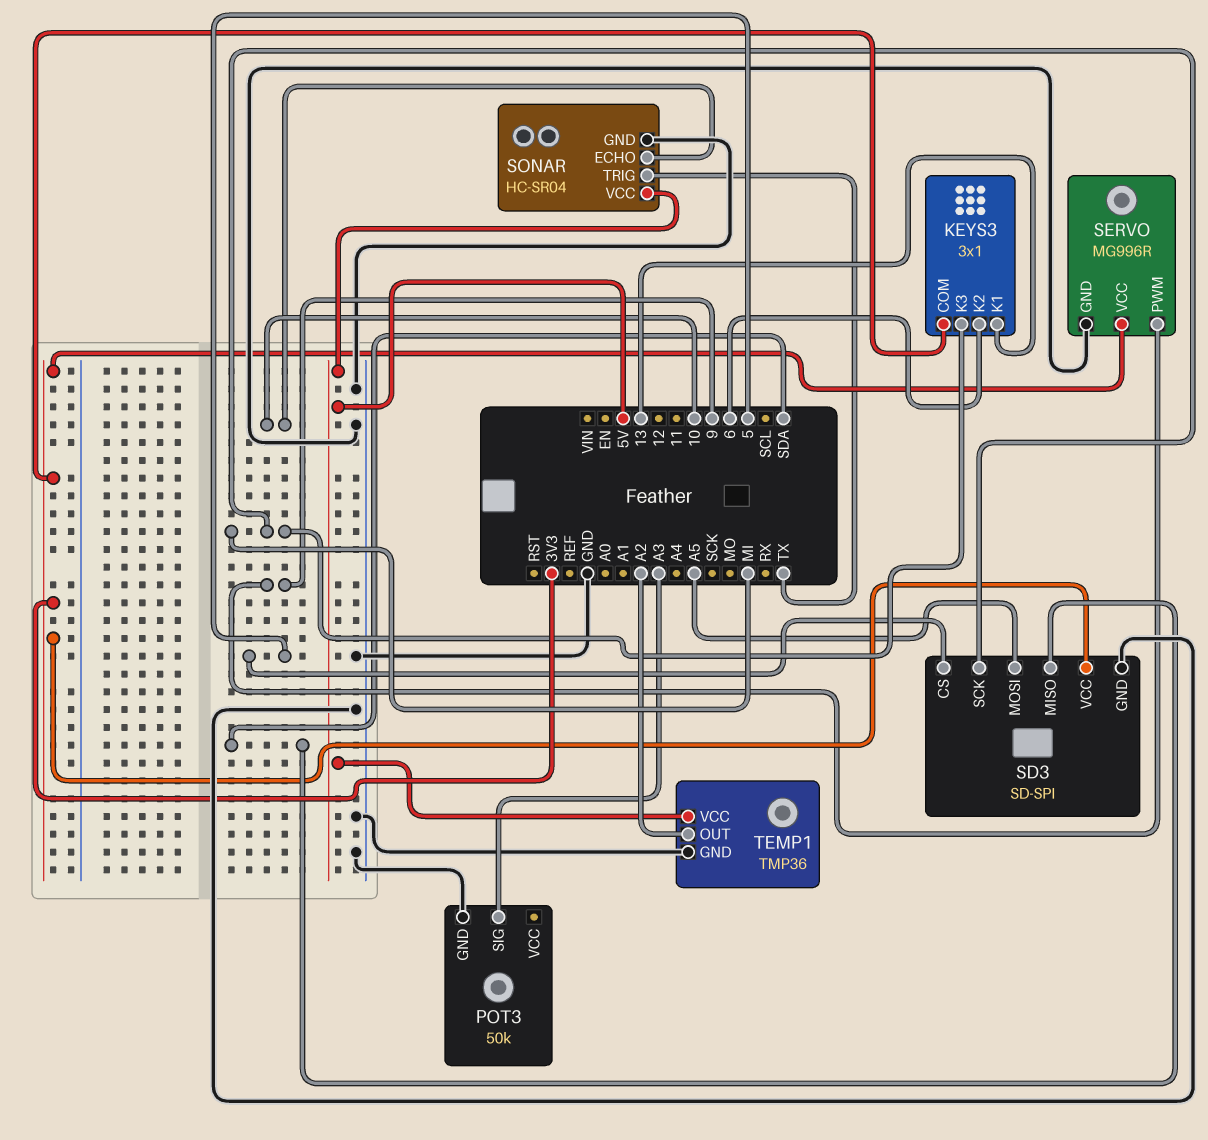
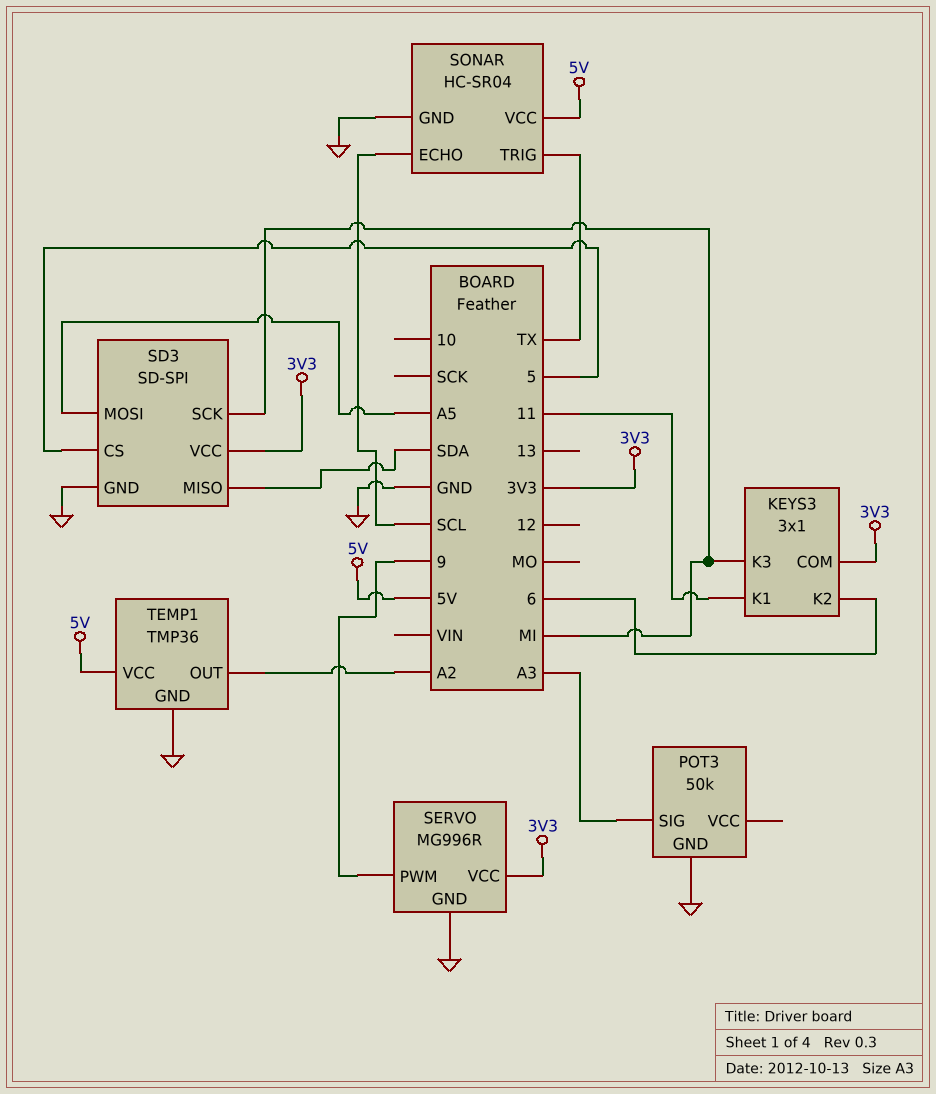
KEYS3 pin K1: 13 -> 11
SONAR pin ECHO: 10 -> SCL

